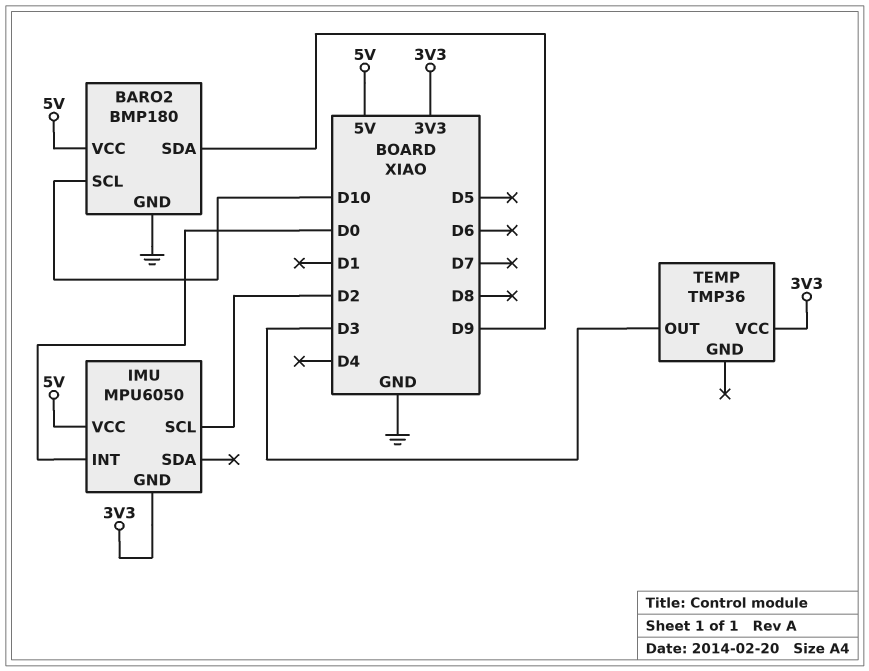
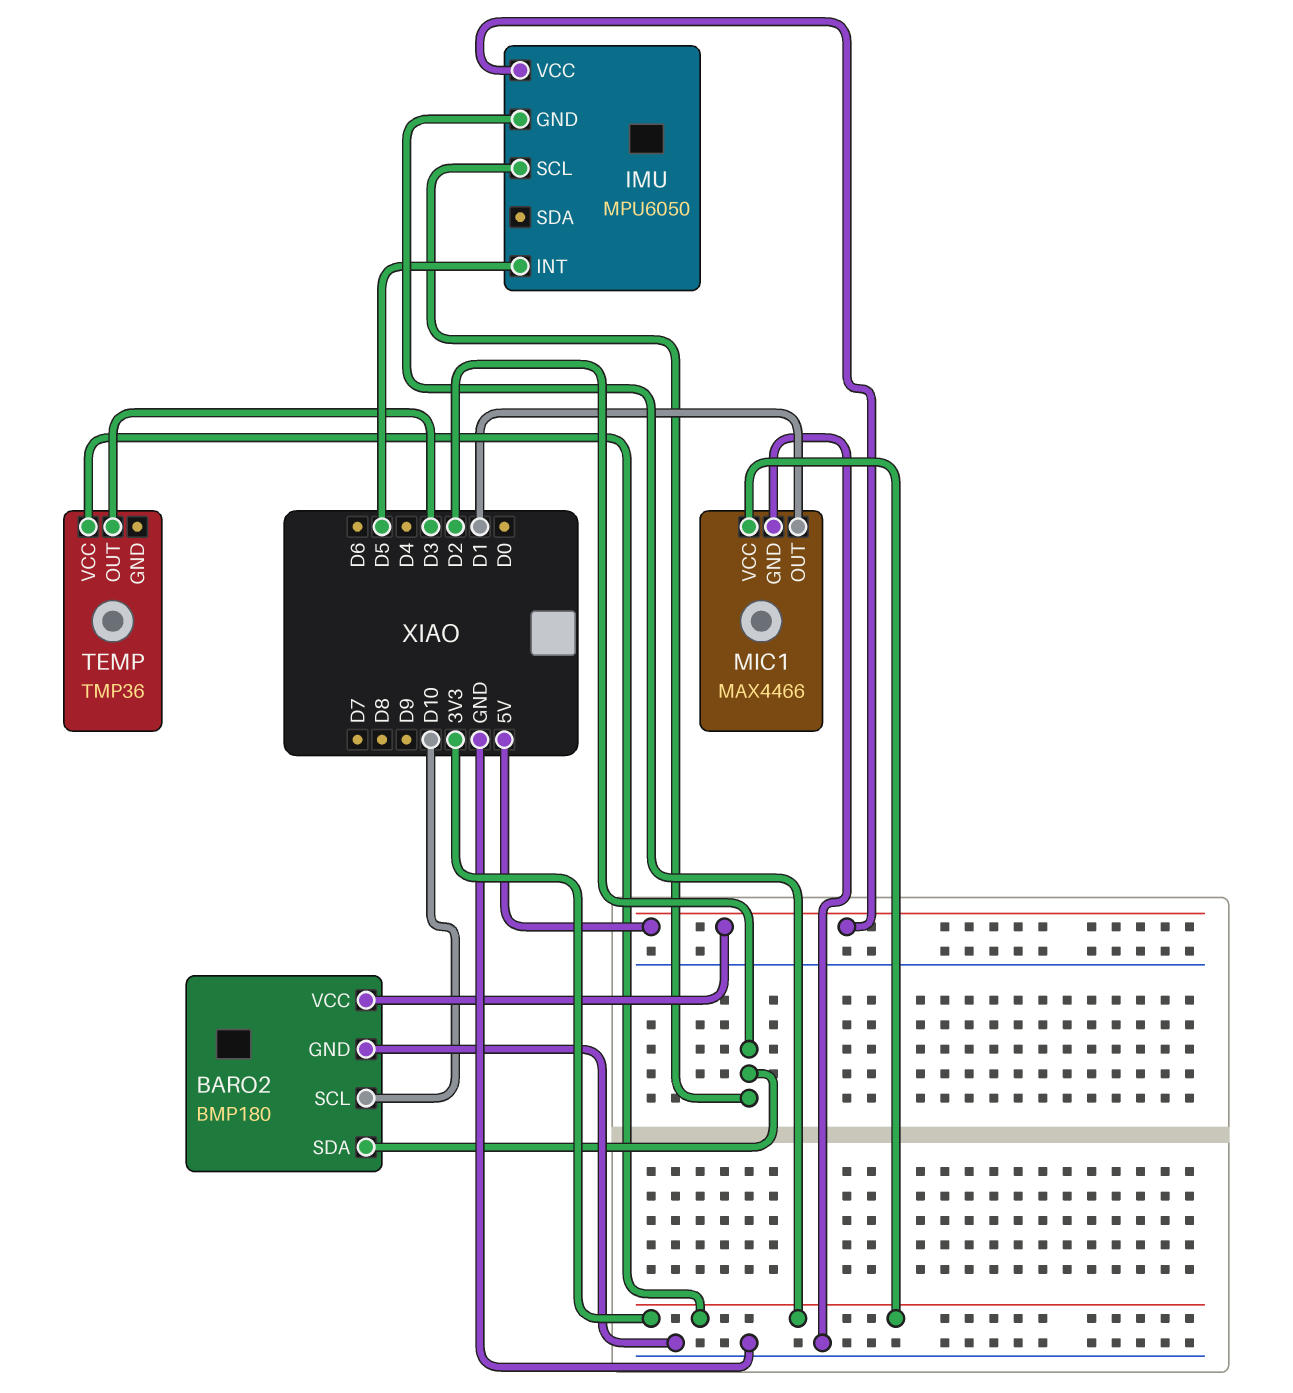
BARO2 pin SDA: D9 -> D2
IMU pin INT: D0 -> D5
MIC1: none -> MAX4466
MIC1 pin GND: none -> GND
MIC1 pin OUT: none -> D1
MIC1 pin VCC: none -> 3V3

